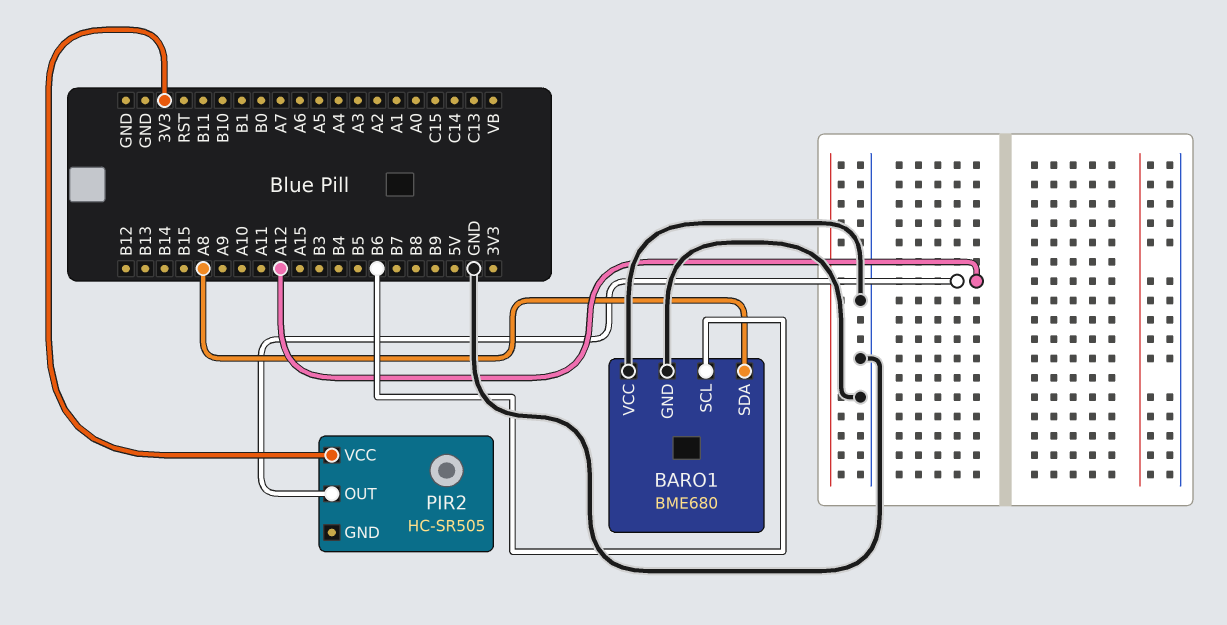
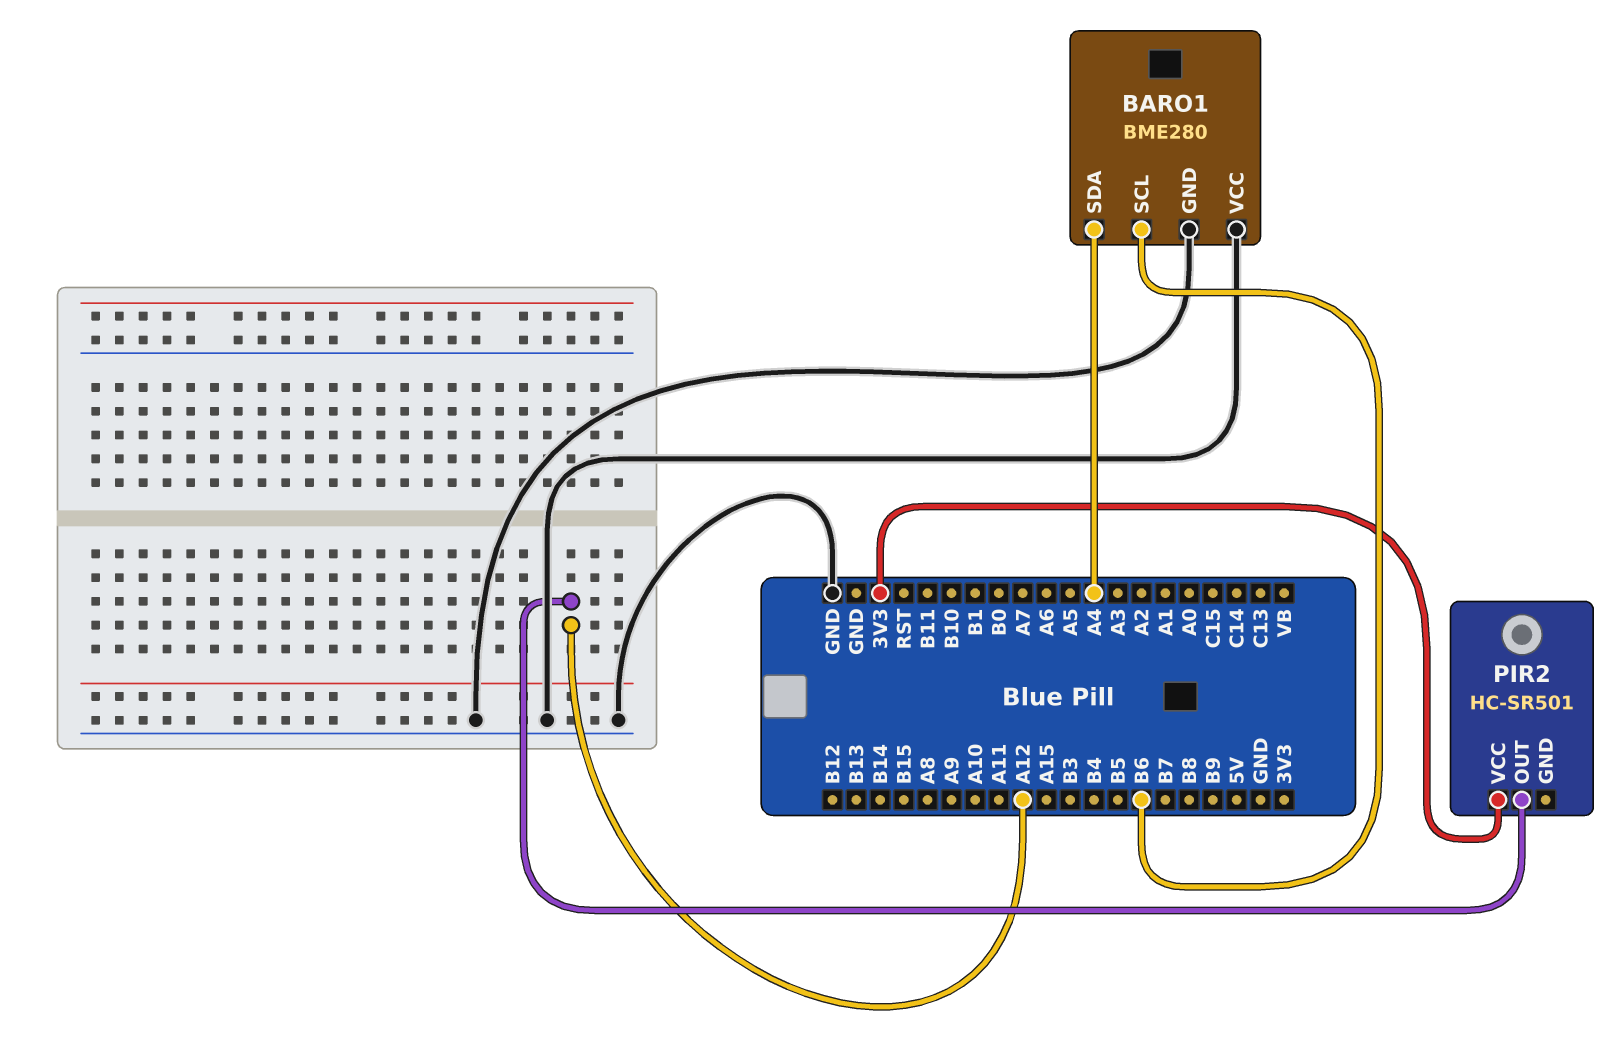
BARO1: BME680 -> BME280
BARO1 pin SDA: A8 -> A4
PIR2: HC-SR505 -> HC-SR501

